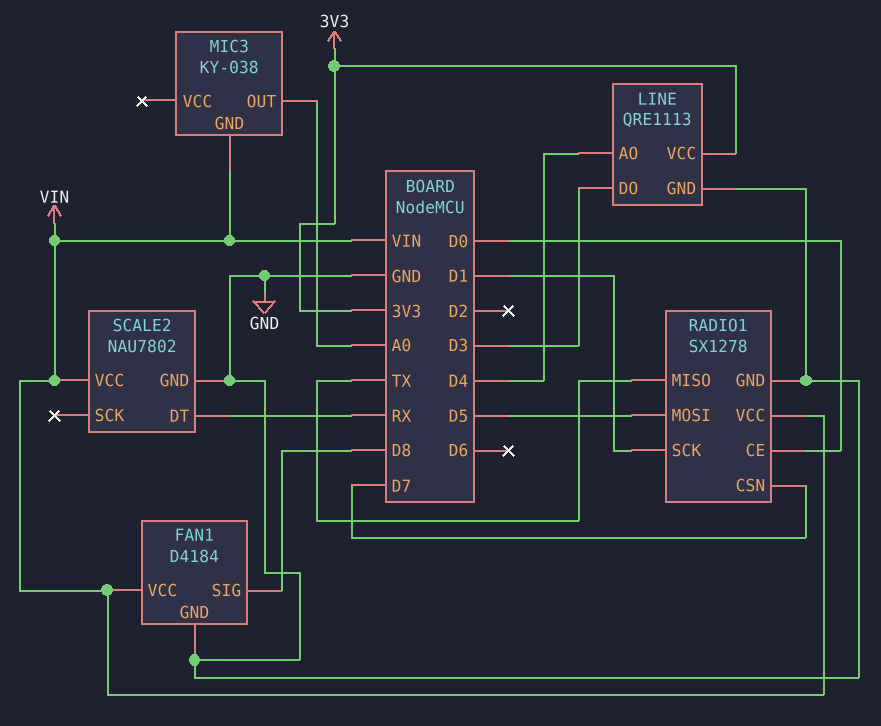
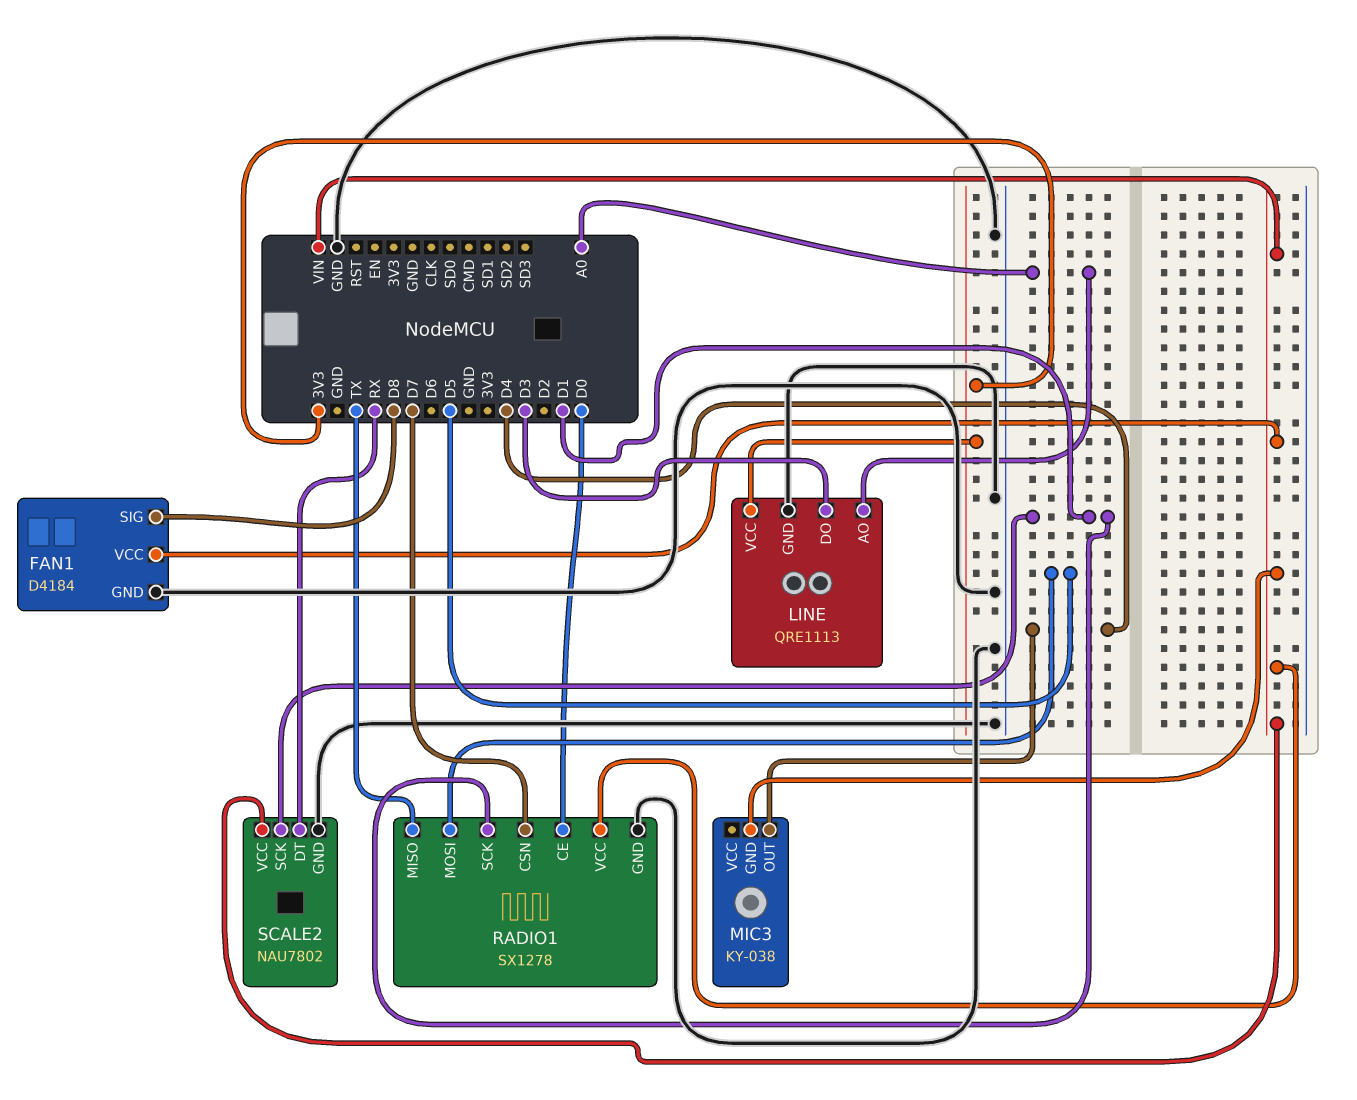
LINE pin AO: D4 -> A0
MIC3 pin OUT: A0 -> D4
SCALE2 pin SCK: none -> D1

